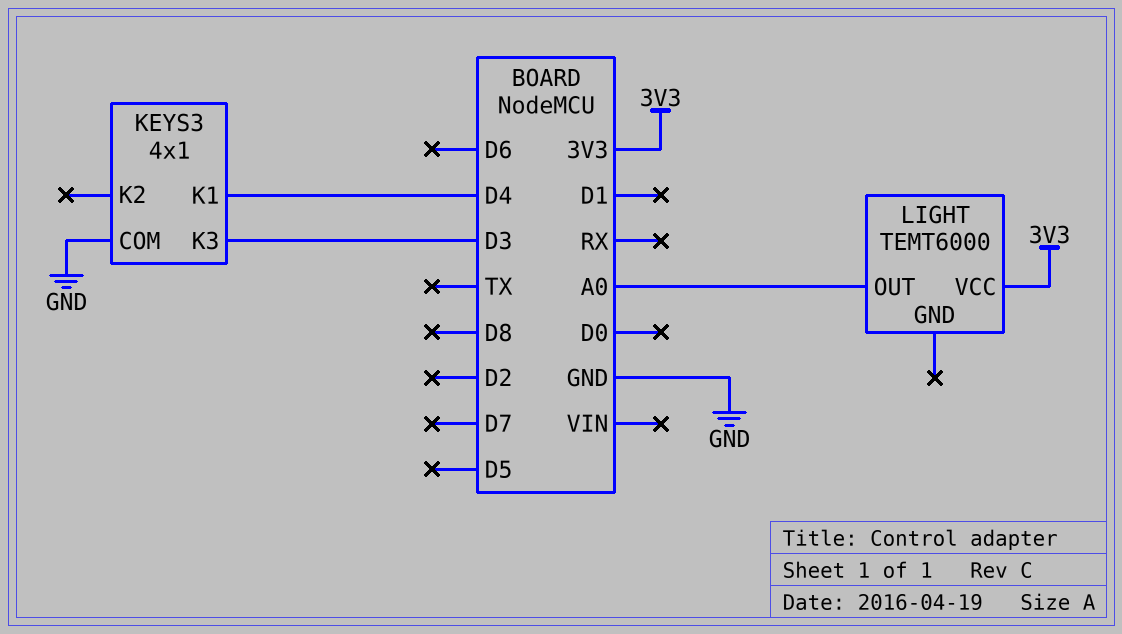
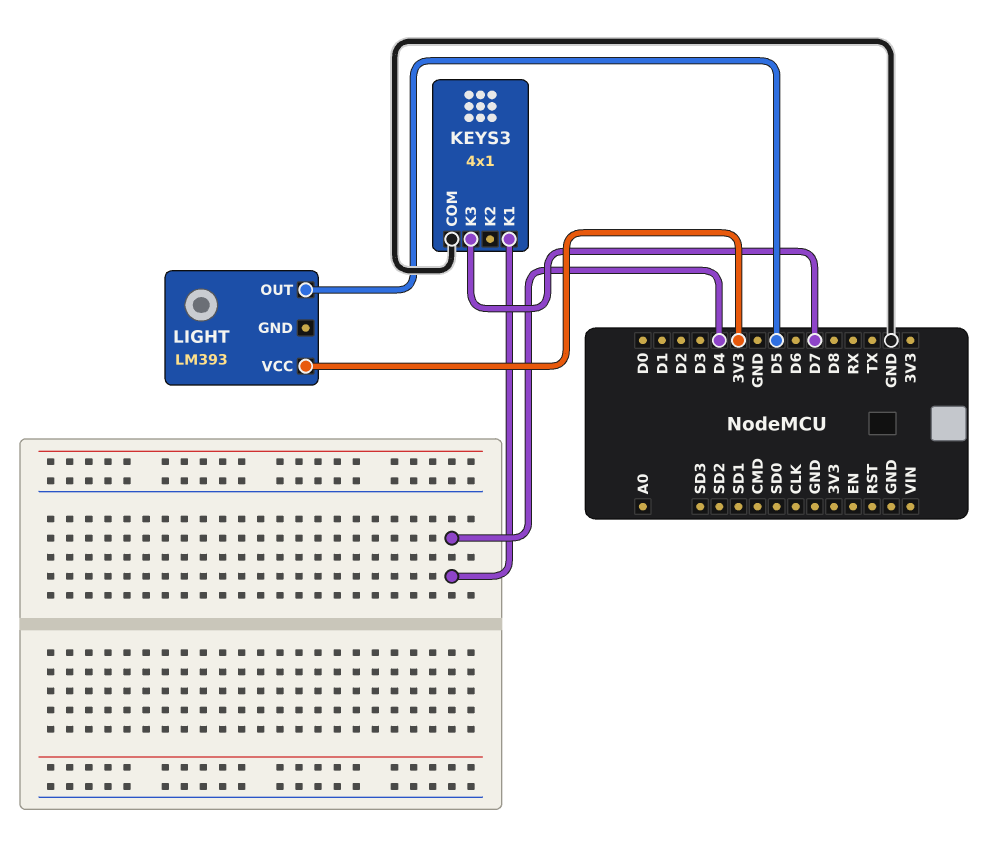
KEYS3 pin K3: D3 -> D7
LIGHT: TEMT6000 -> LM393
LIGHT pin OUT: A0 -> D5

